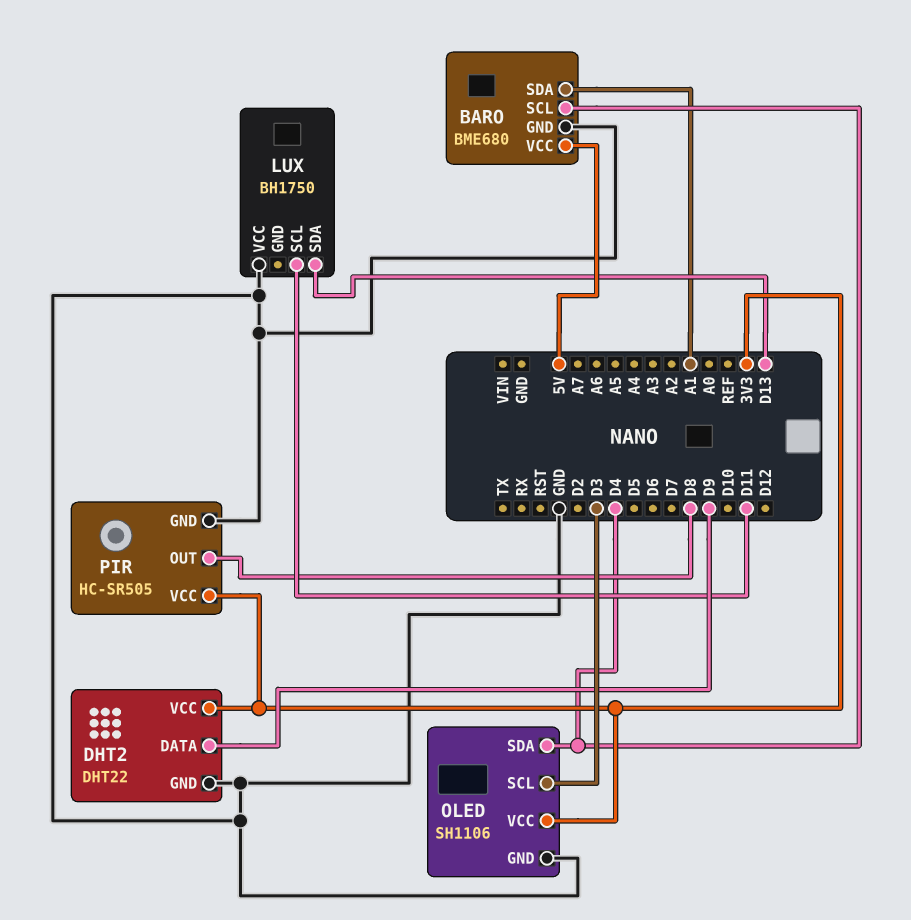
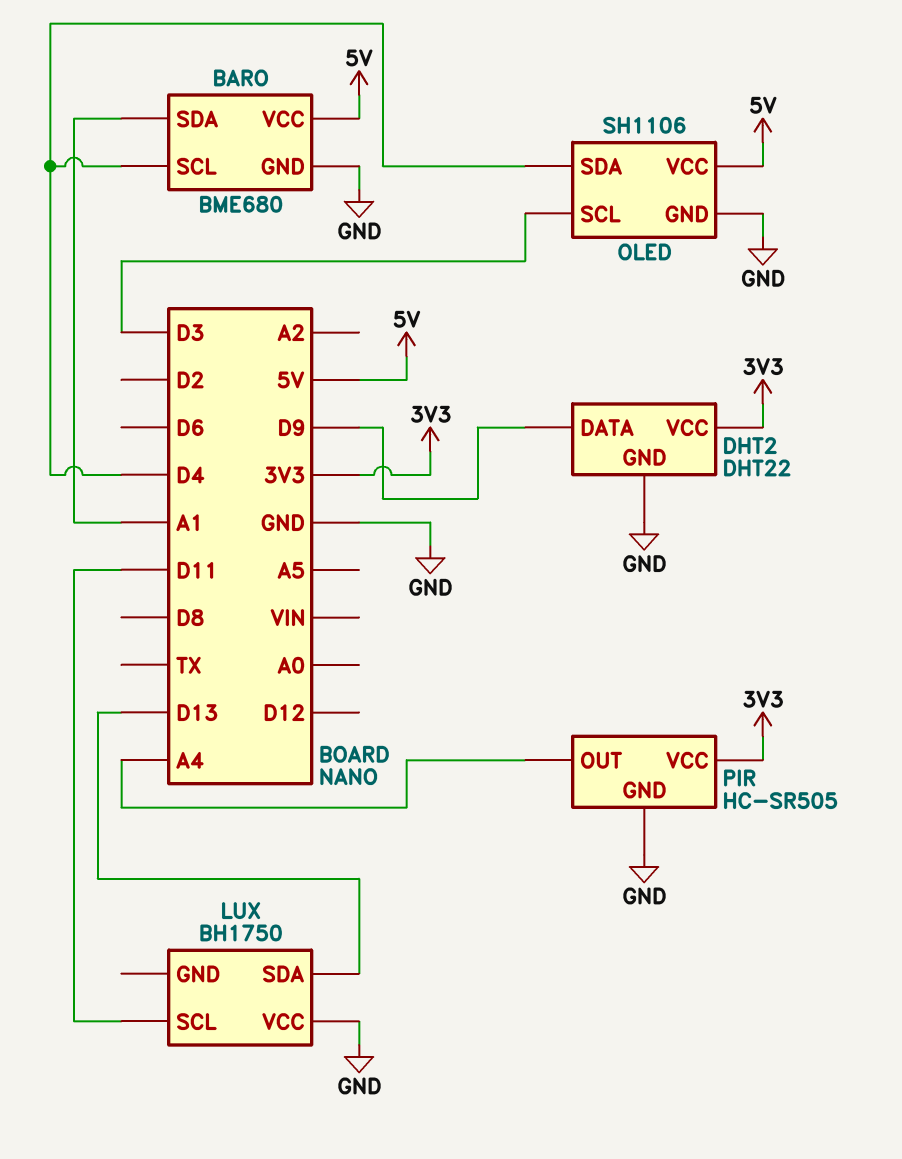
OLED pin VCC: 3V3 -> 5V
PIR pin OUT: D8 -> A4

